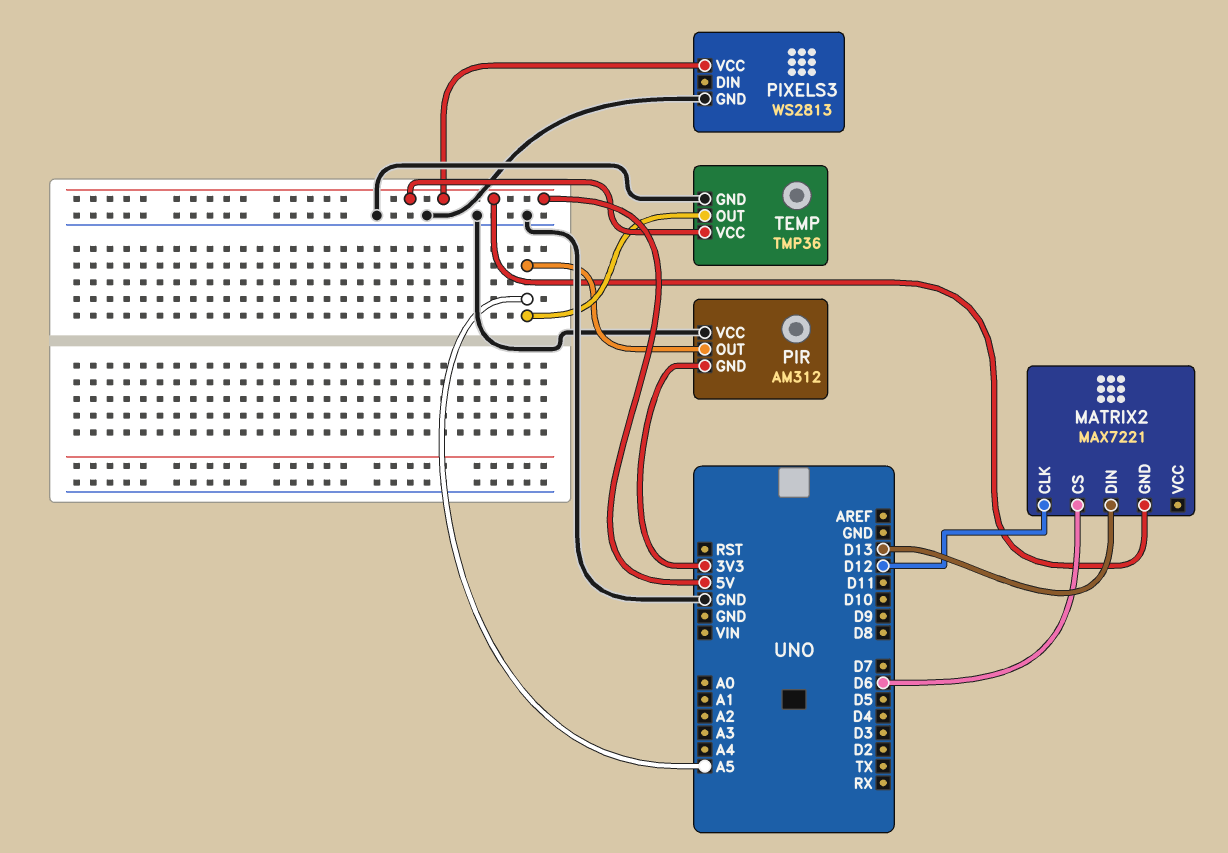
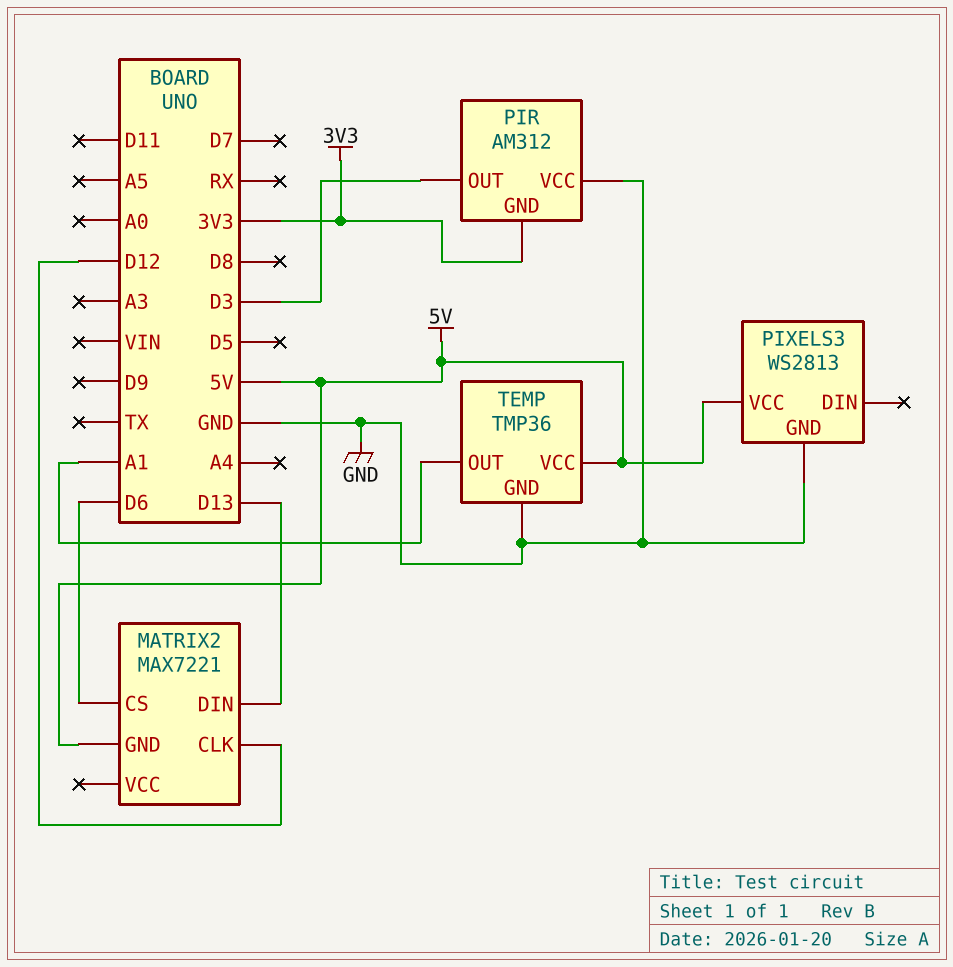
PIR pin OUT: A5 -> D3
TEMP pin OUT: A5 -> A1

